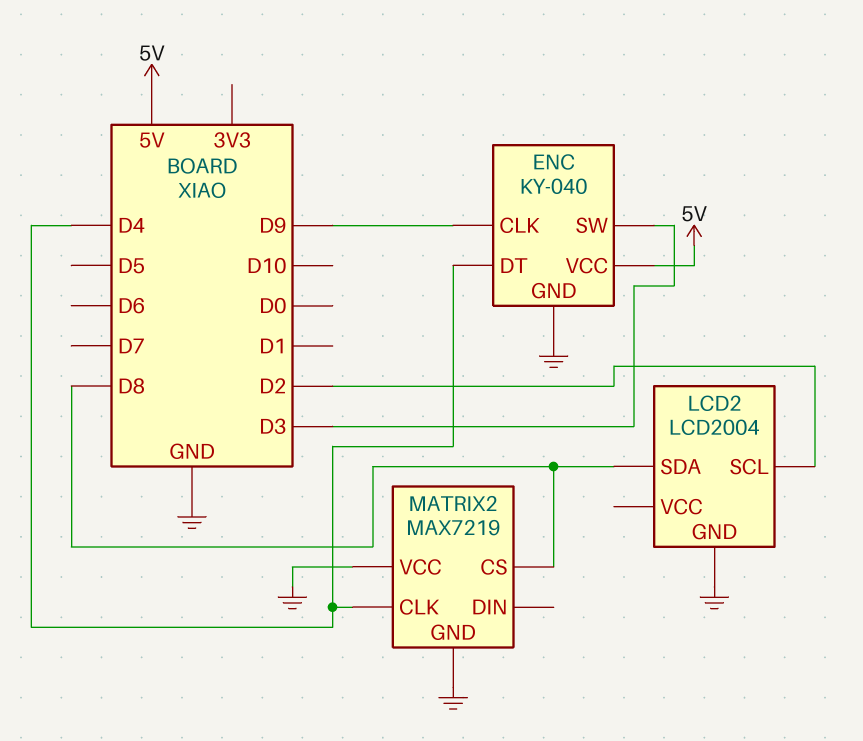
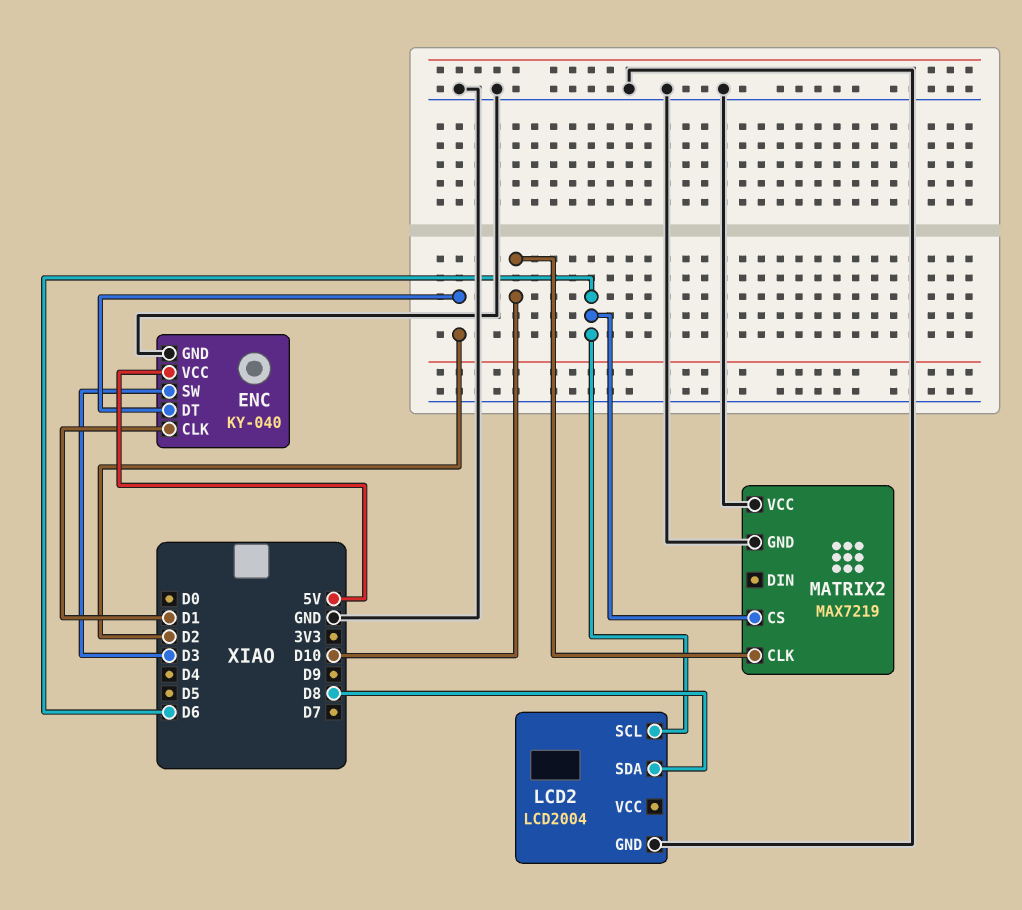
ENC pin CLK: D9 -> D1
ENC pin DT: D4 -> D2
LCD2 pin SCL: D2 -> D6
MATRIX2 pin CLK: D4 -> D10
MATRIX2 pin CS: D8 -> D6

